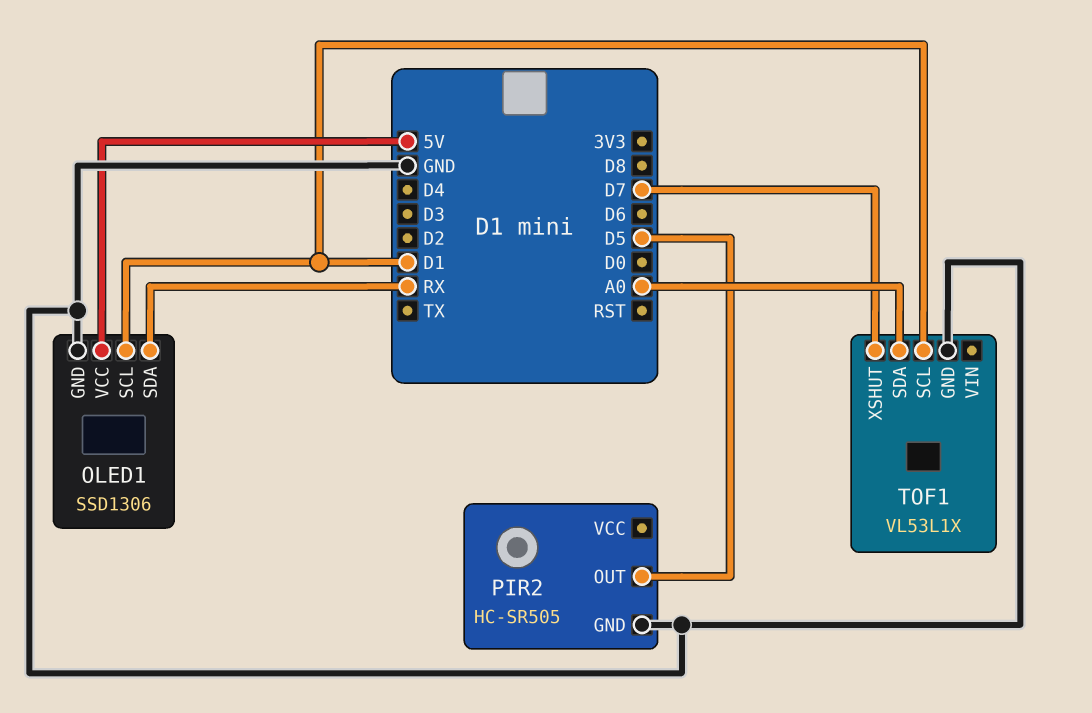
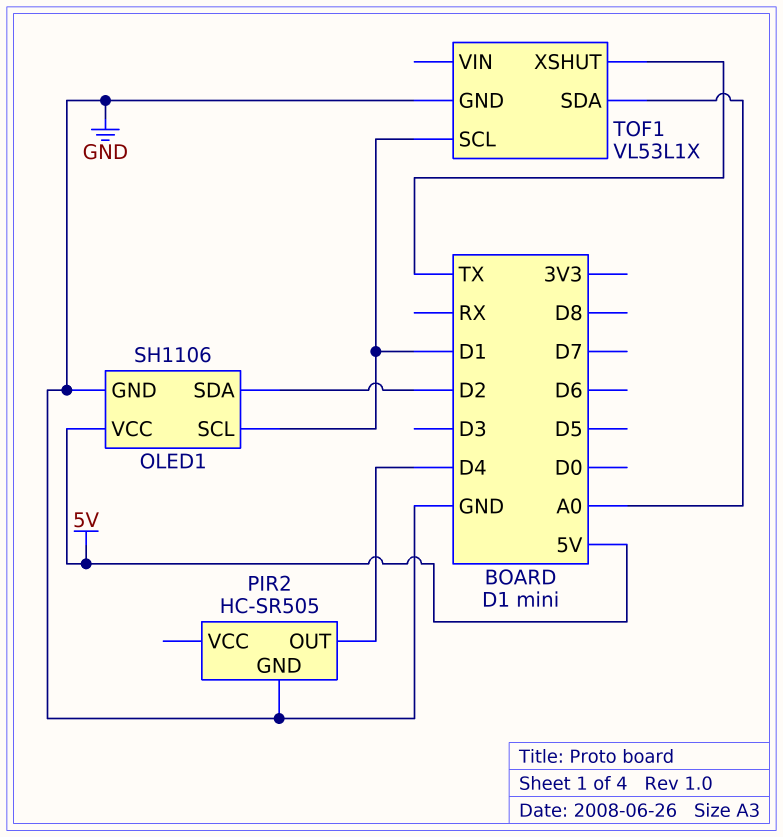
OLED1: SSD1306 -> SH1106
OLED1 pin SDA: RX -> D2
PIR2 pin OUT: D5 -> D4
TOF1 pin XSHUT: D7 -> TX

